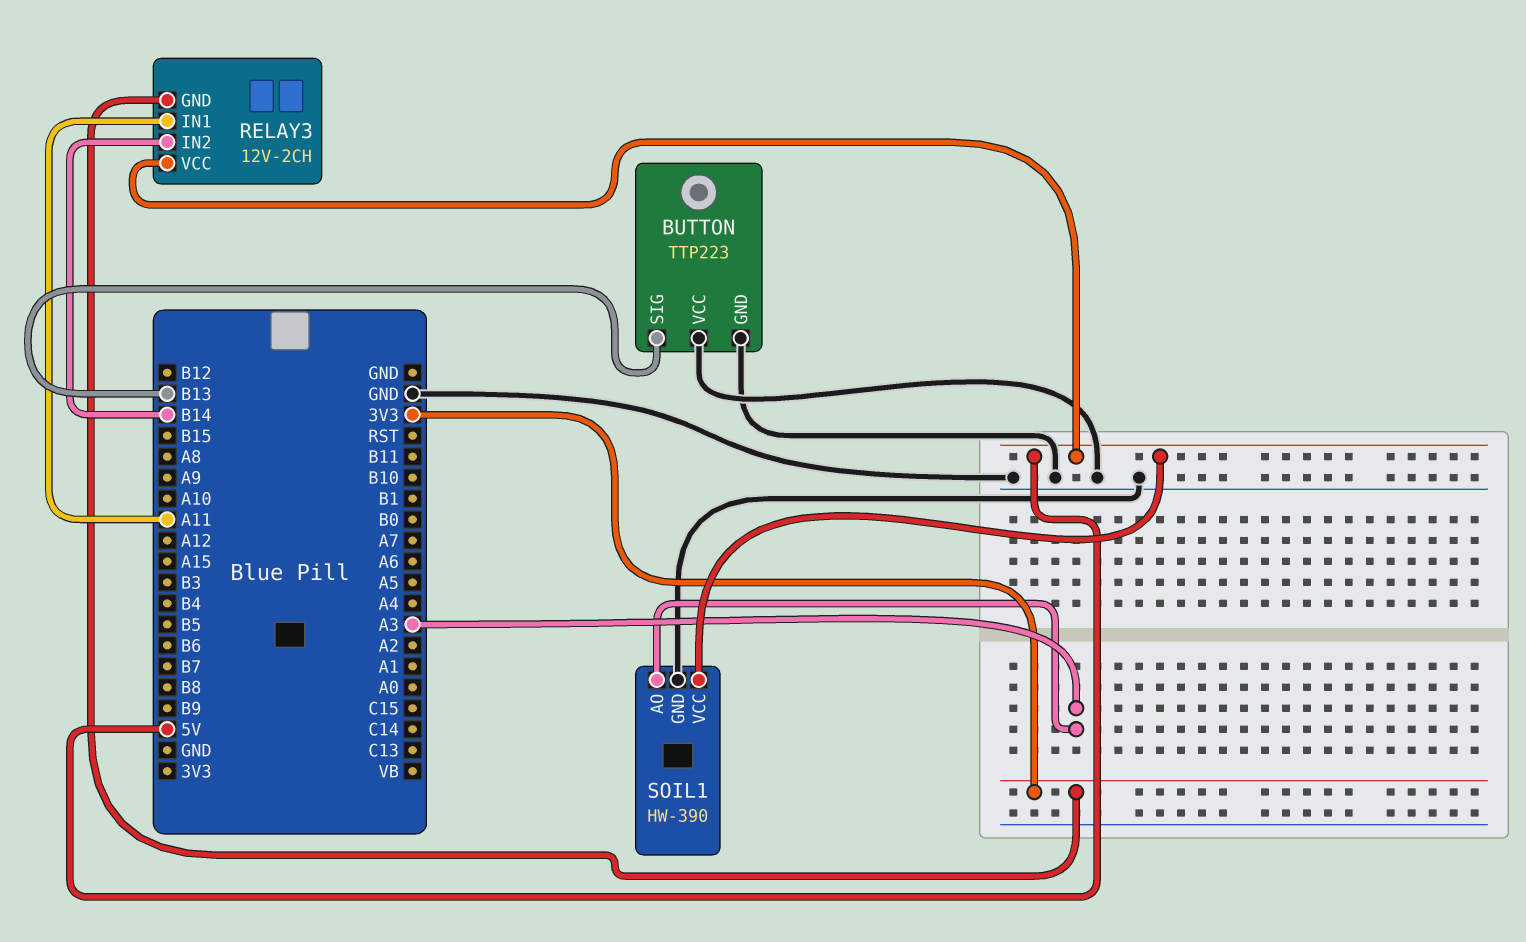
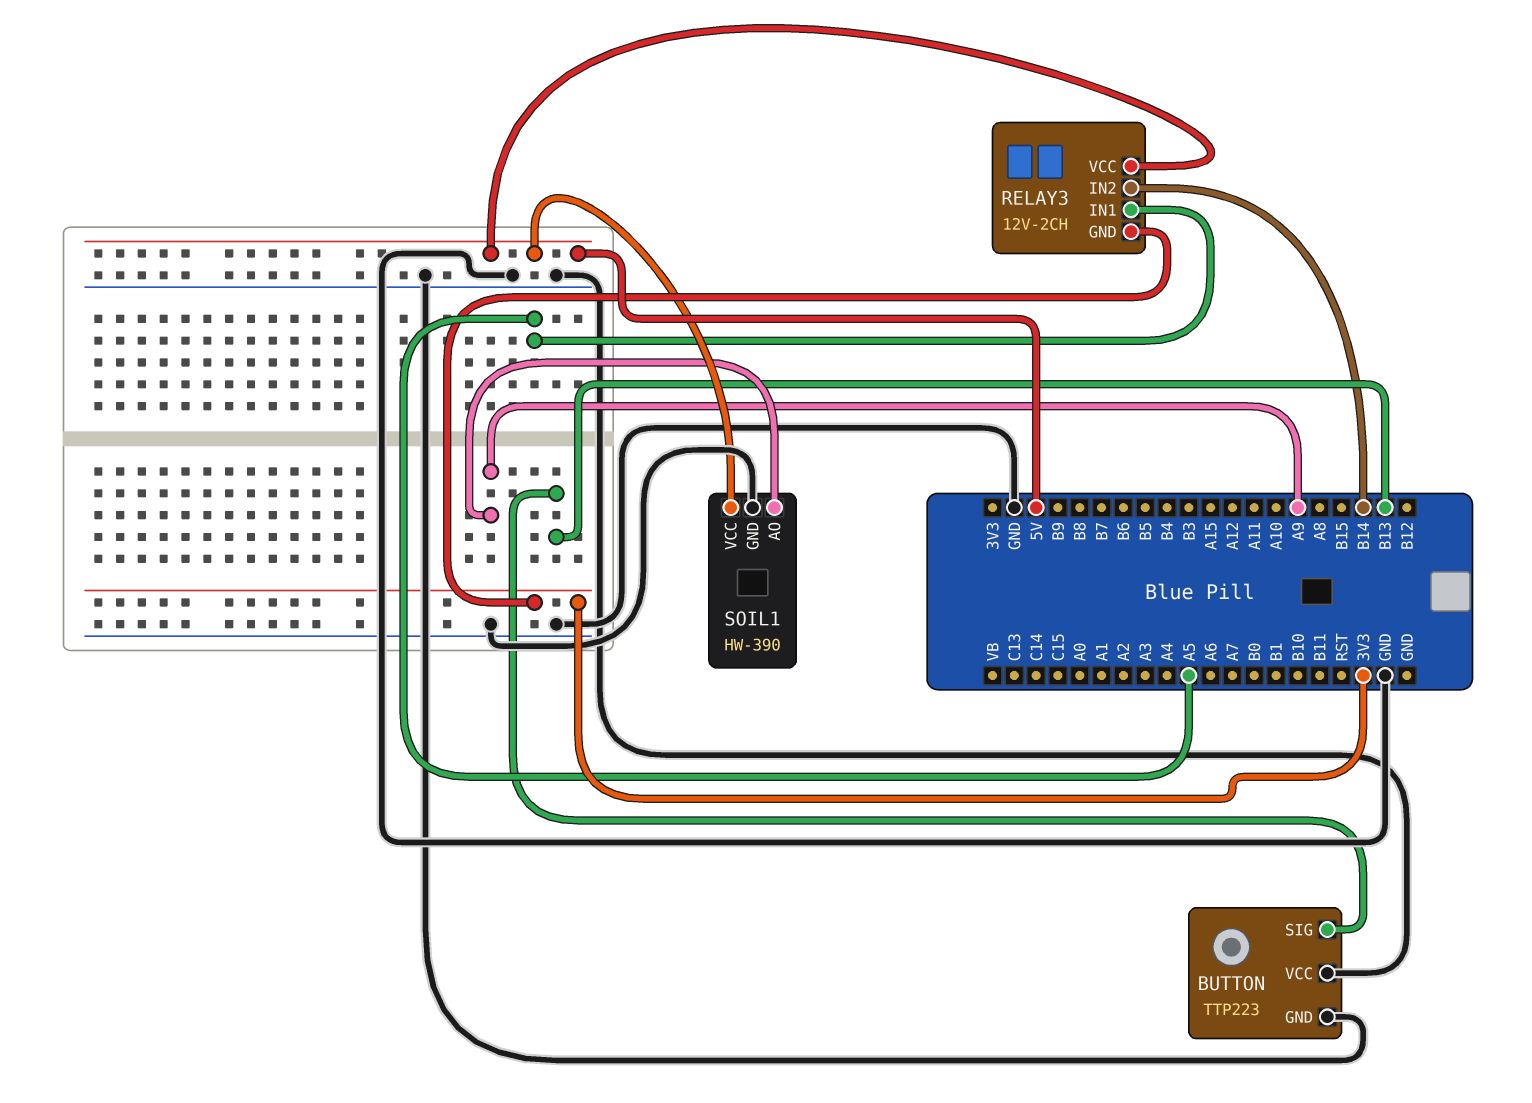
RELAY3 pin IN1: A11 -> A5
SOIL1 pin AO: A3 -> A9

